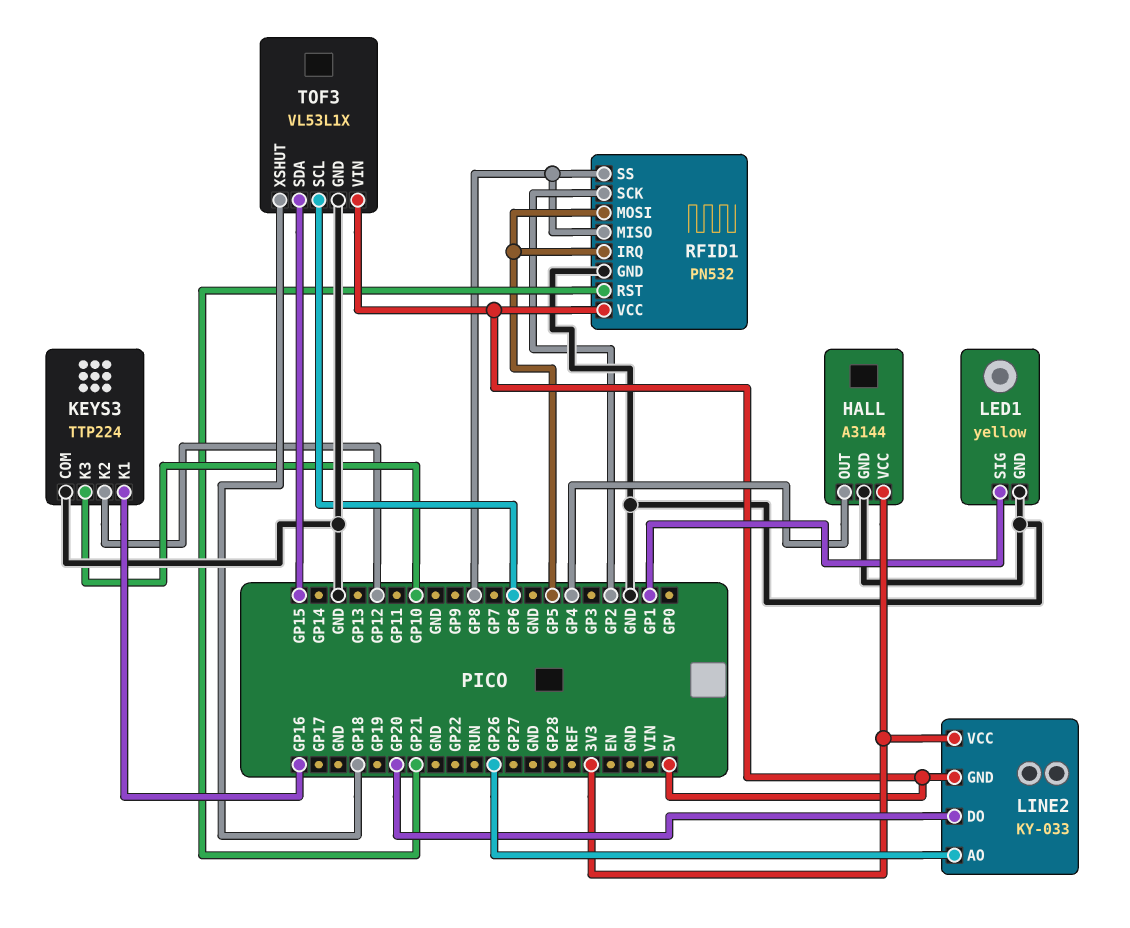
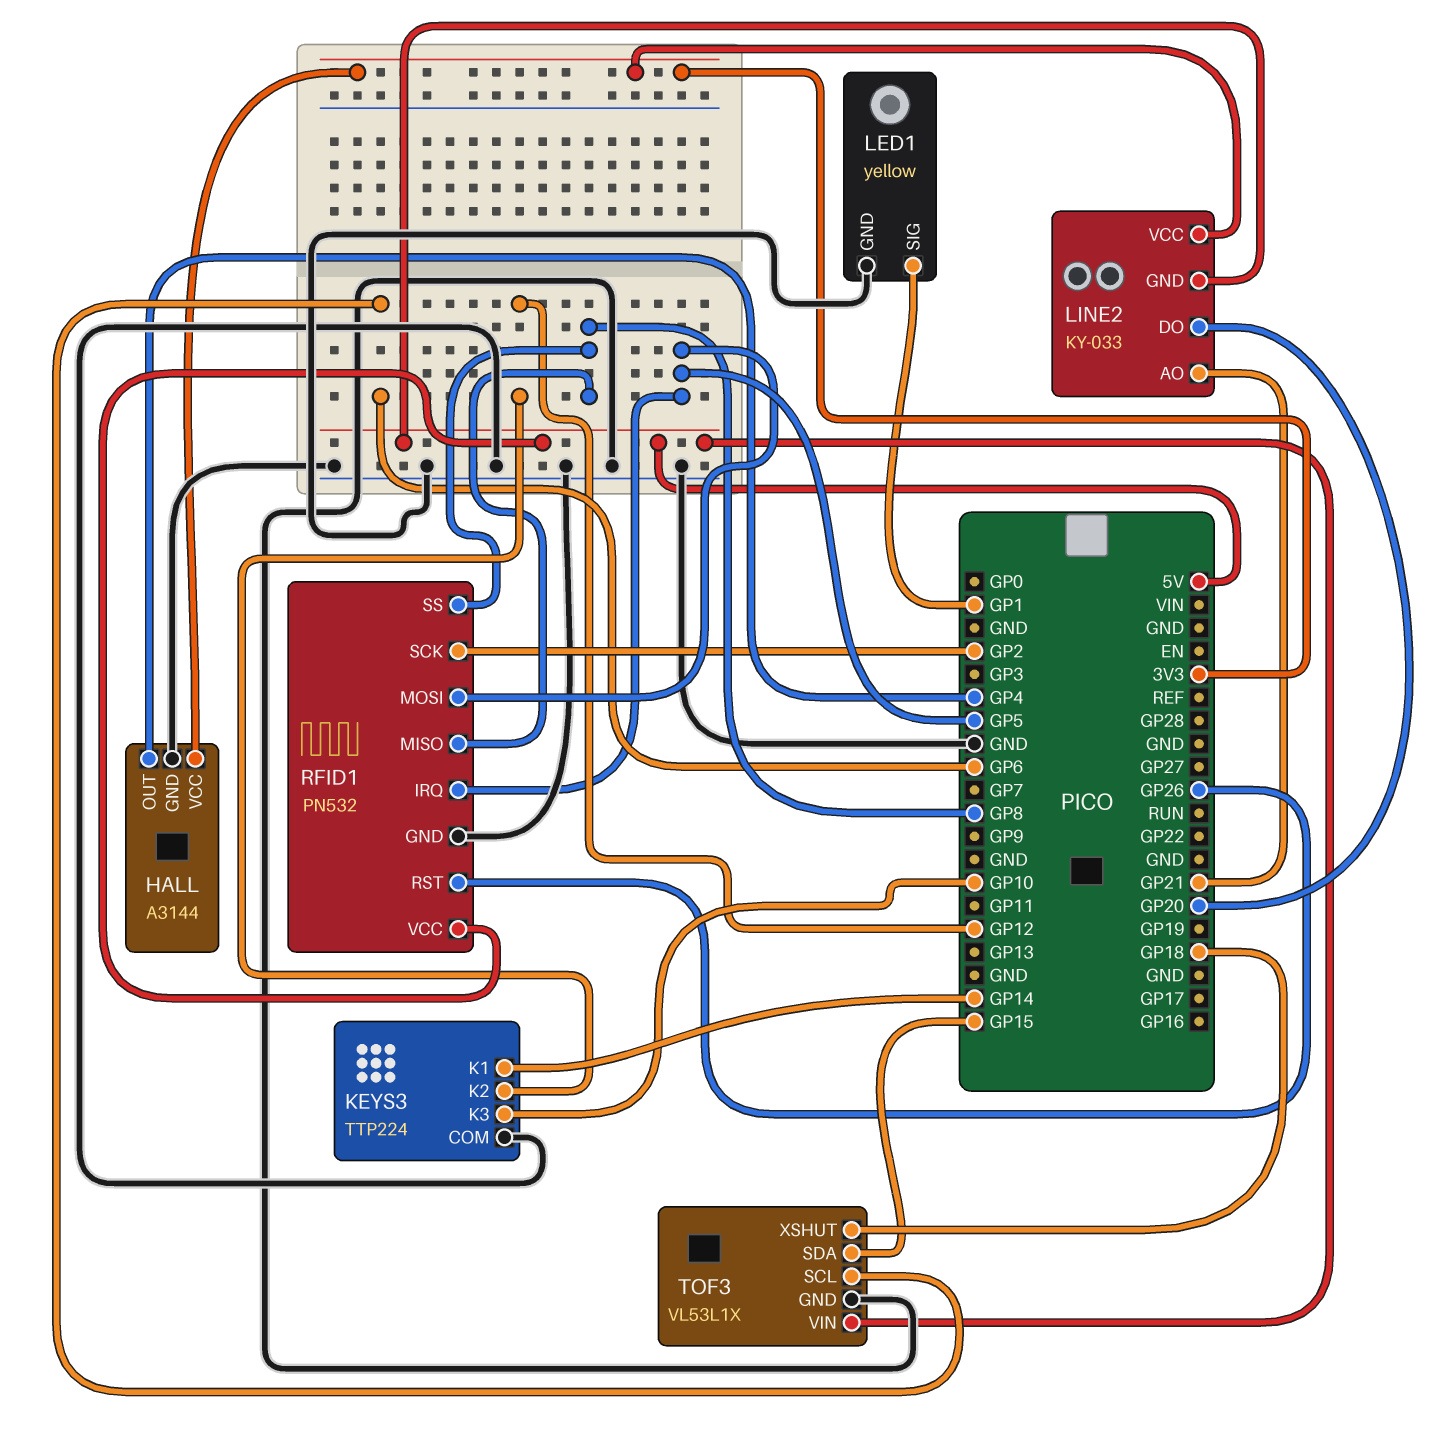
KEYS3 pin K1: GP16 -> GP14
LINE2 pin AO: GP26 -> GP21
RFID1 pin RST: GP21 -> GP26

